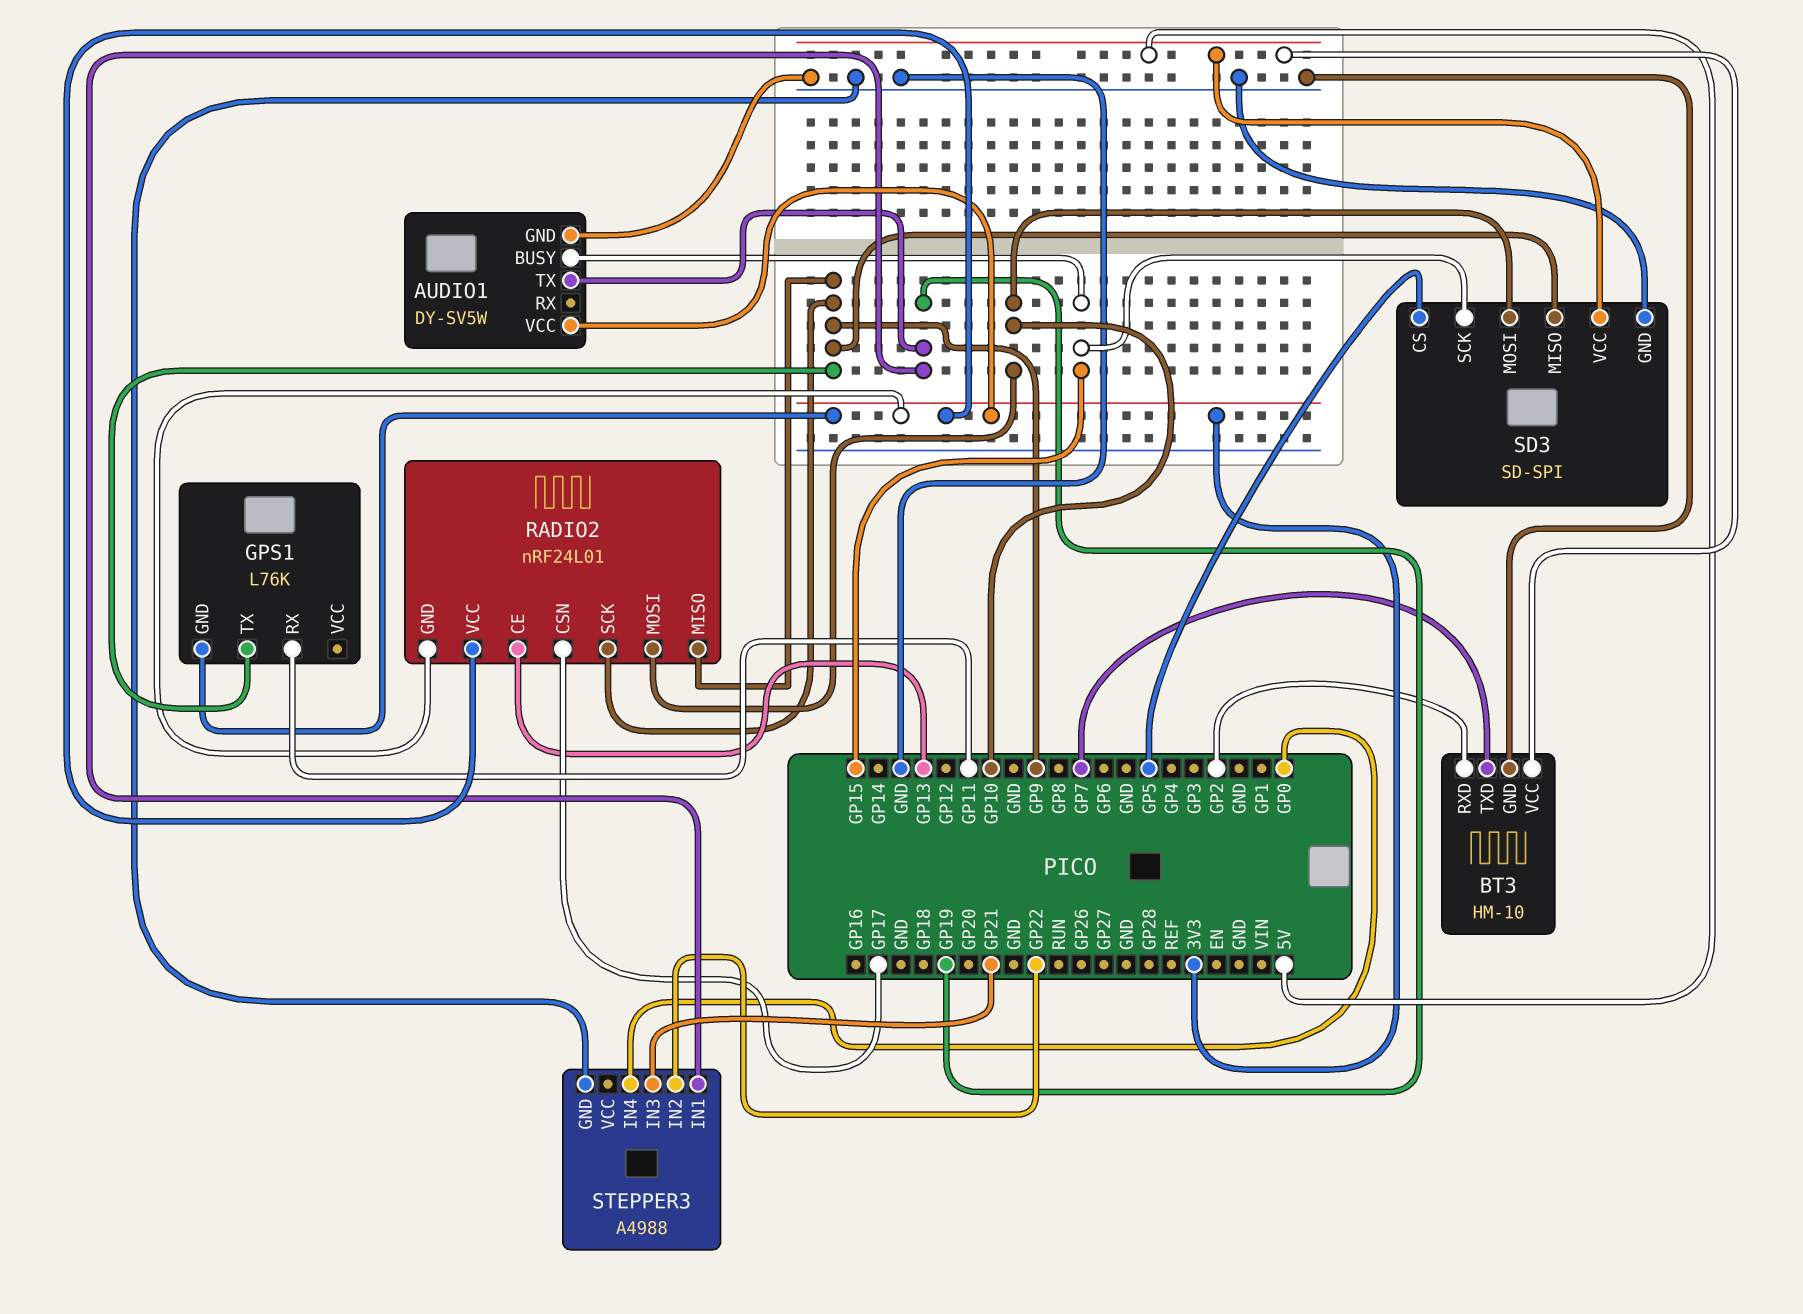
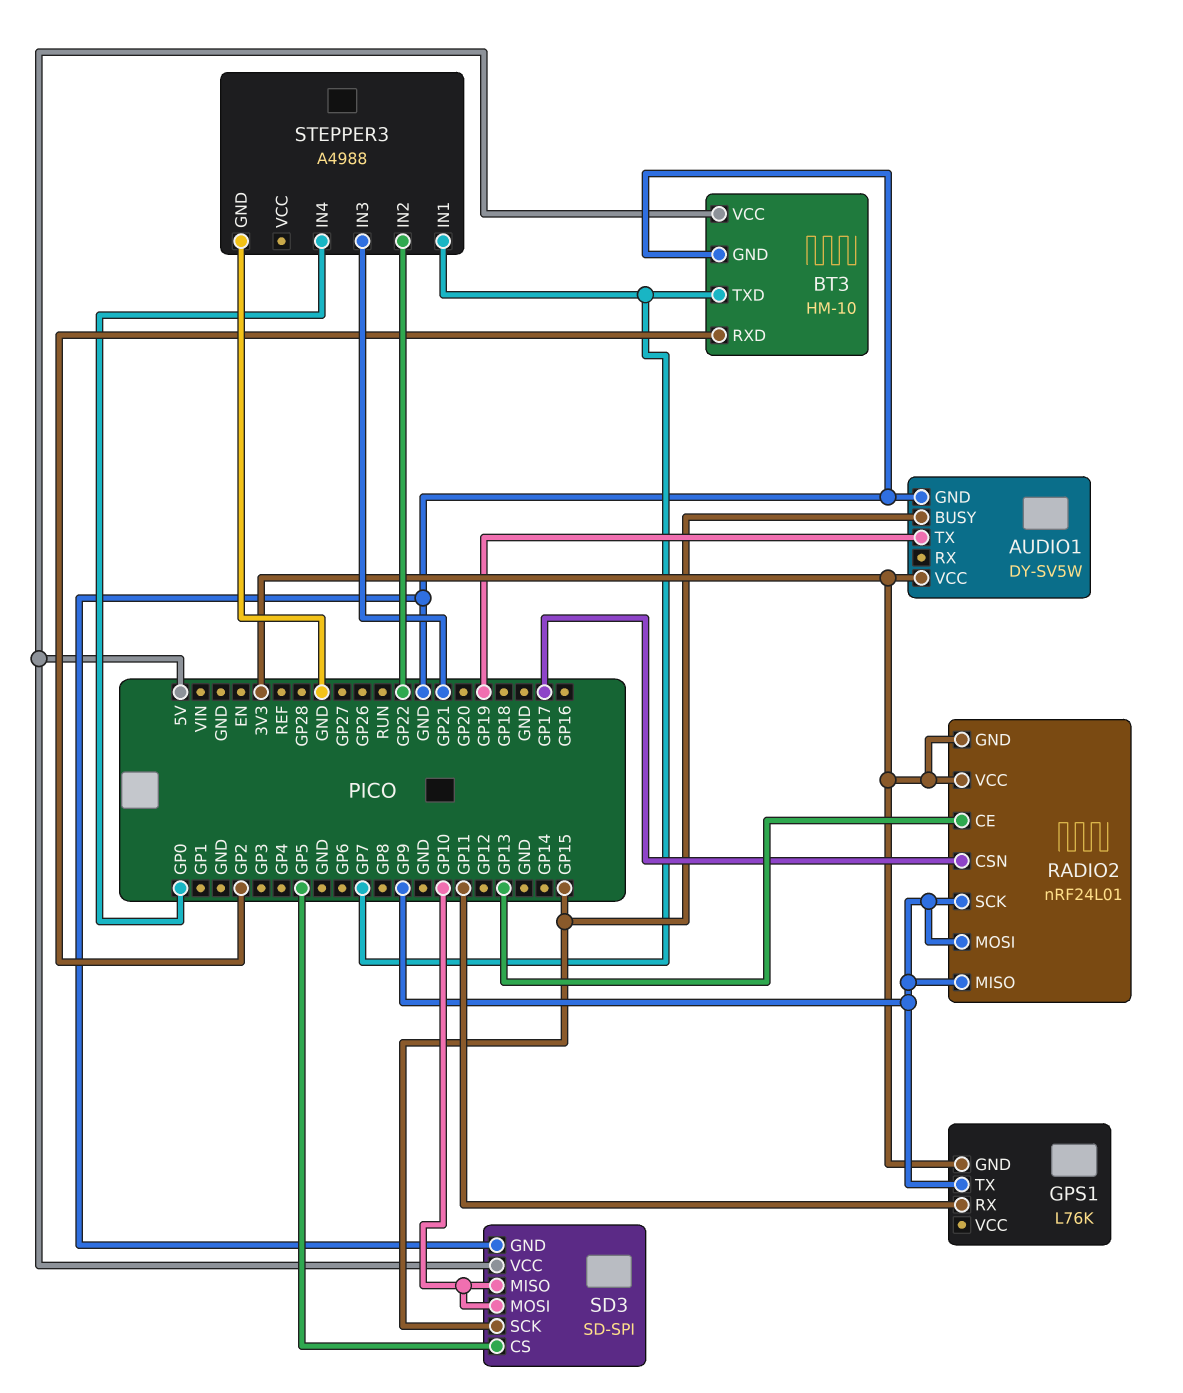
RADIO2 pin MOSI: GP10 -> GP9
SD3 pin MISO: GP9 -> GP10
STEPPER3 pin IN1: GP19 -> GP7

